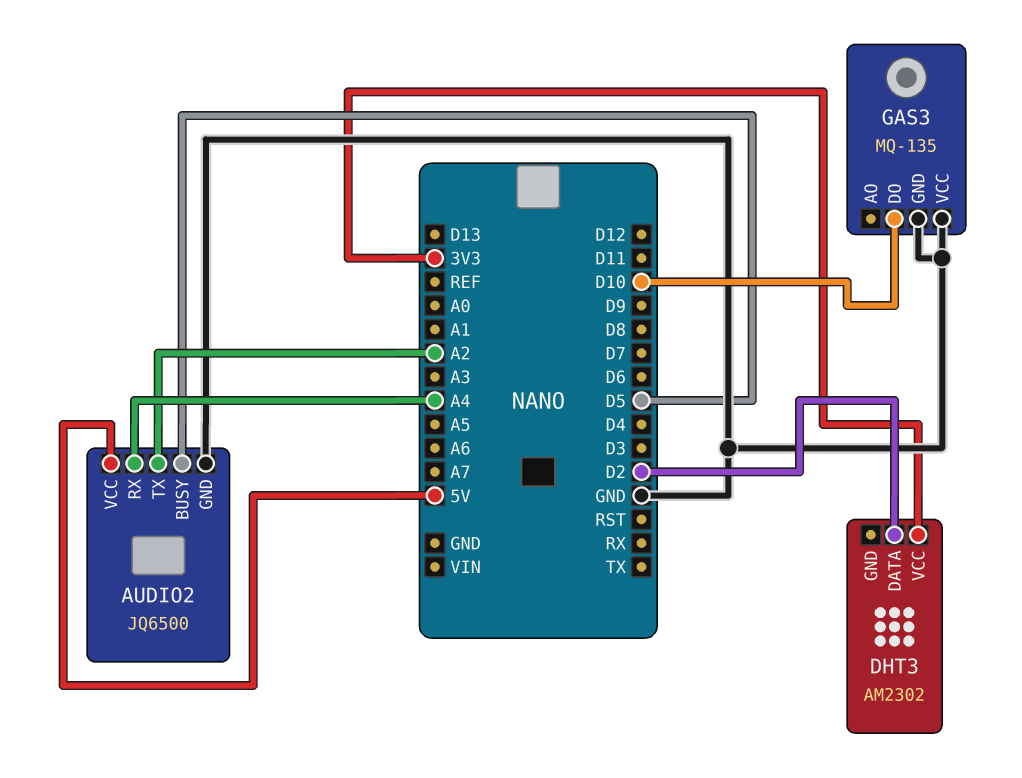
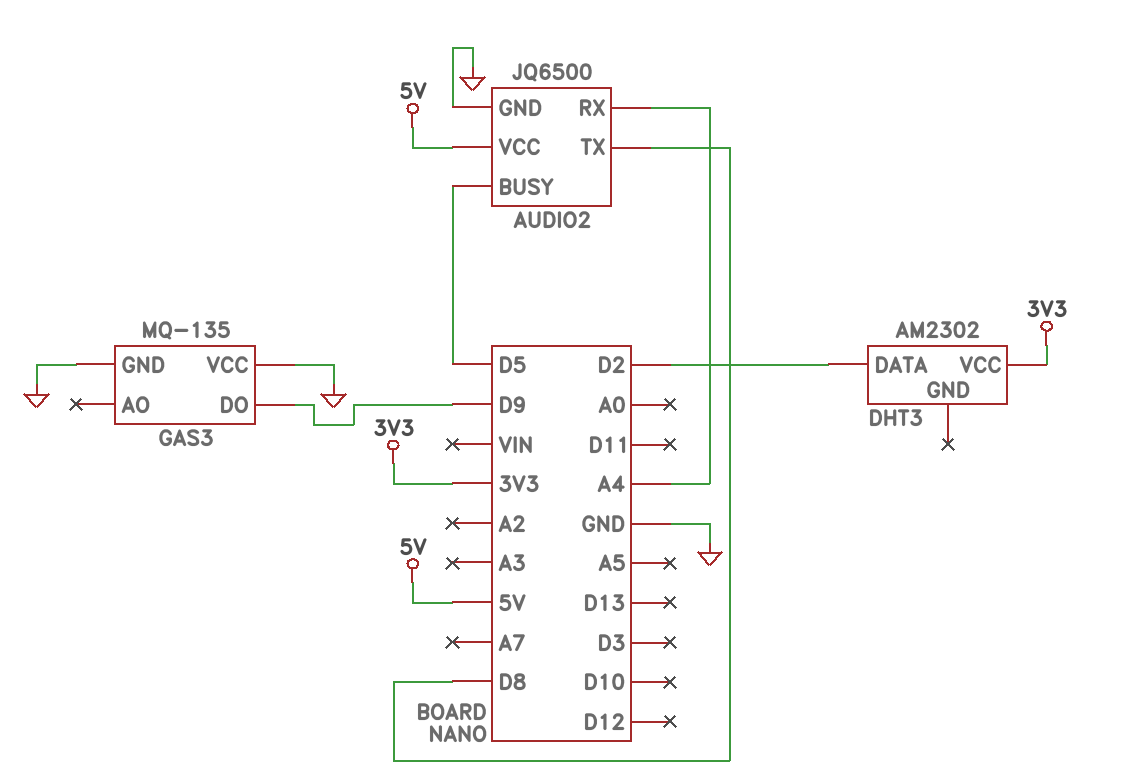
AUDIO2 pin TX: A2 -> D8
GAS3 pin DO: D10 -> D9

